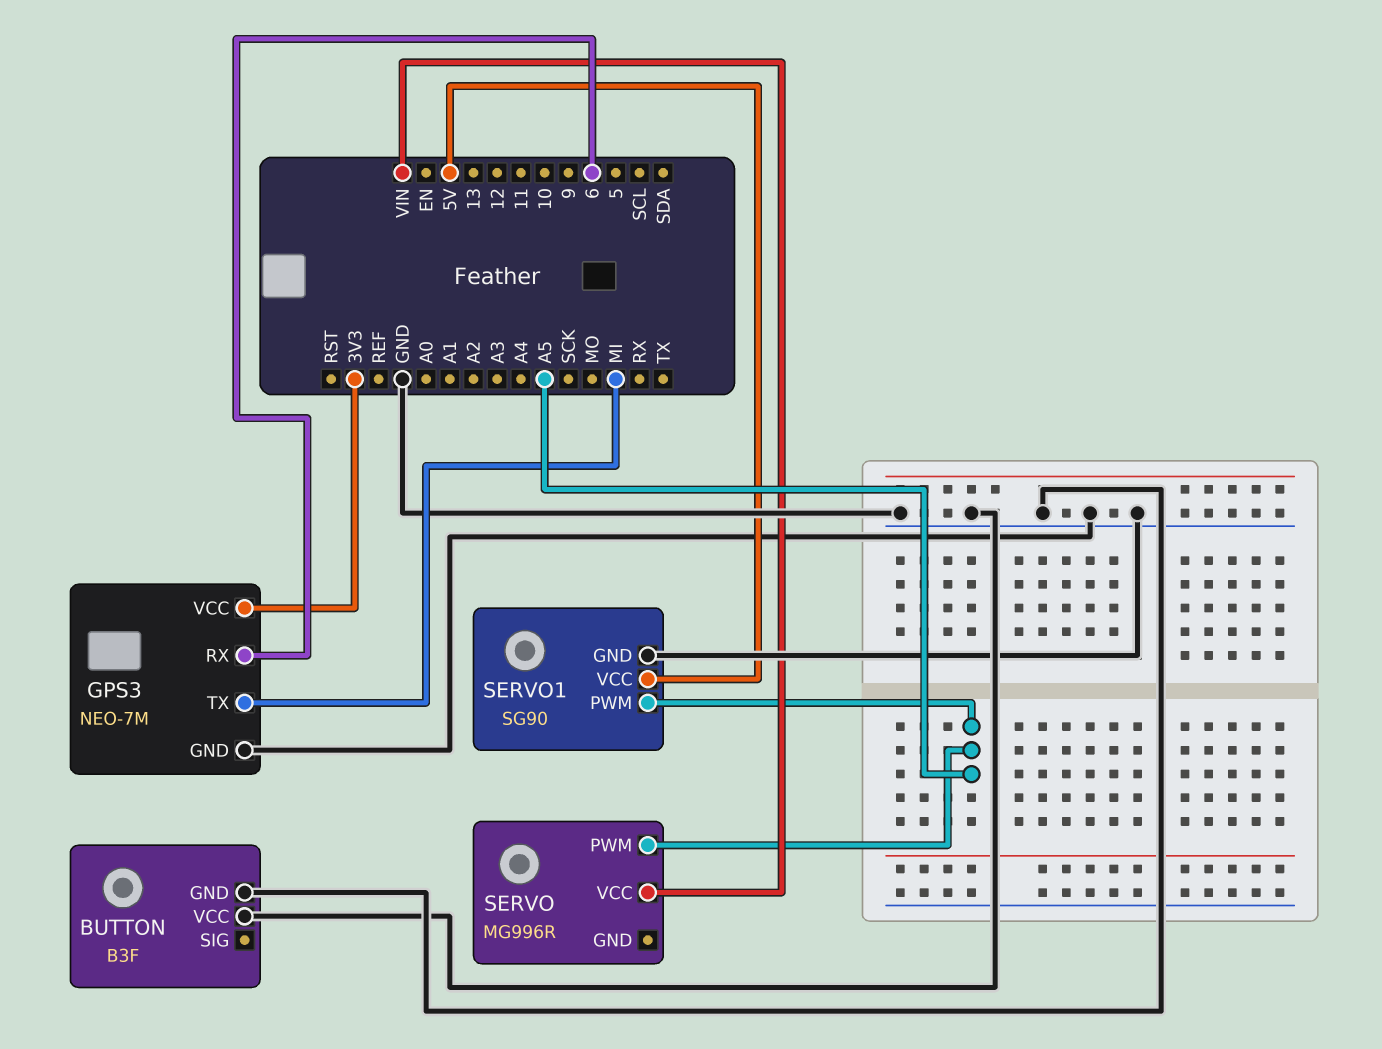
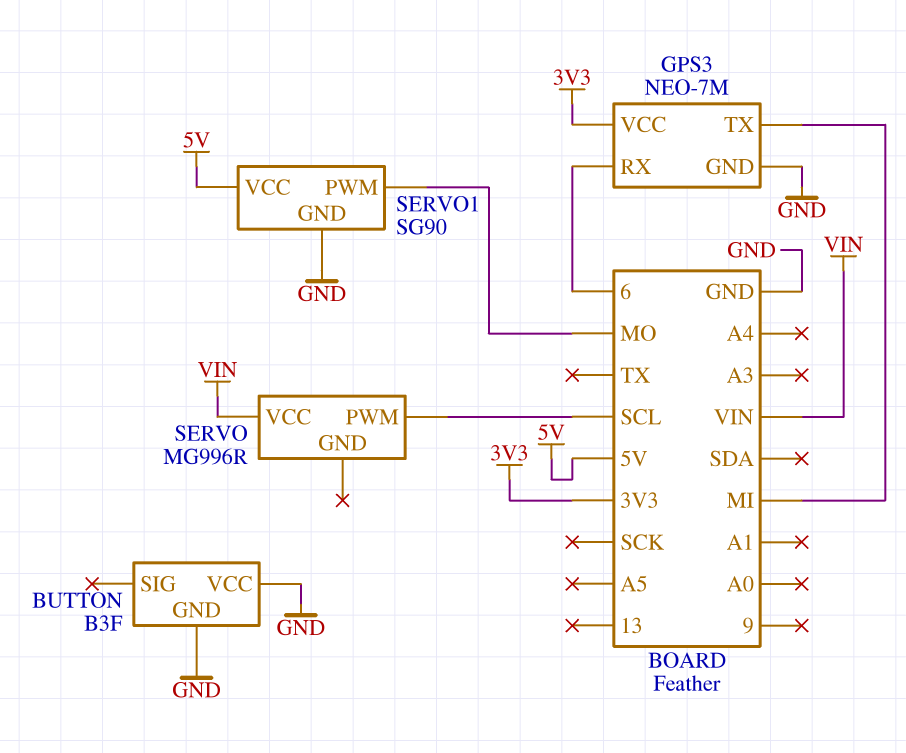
SERVO pin PWM: A5 -> SCL
SERVO1 pin PWM: A5 -> MO

